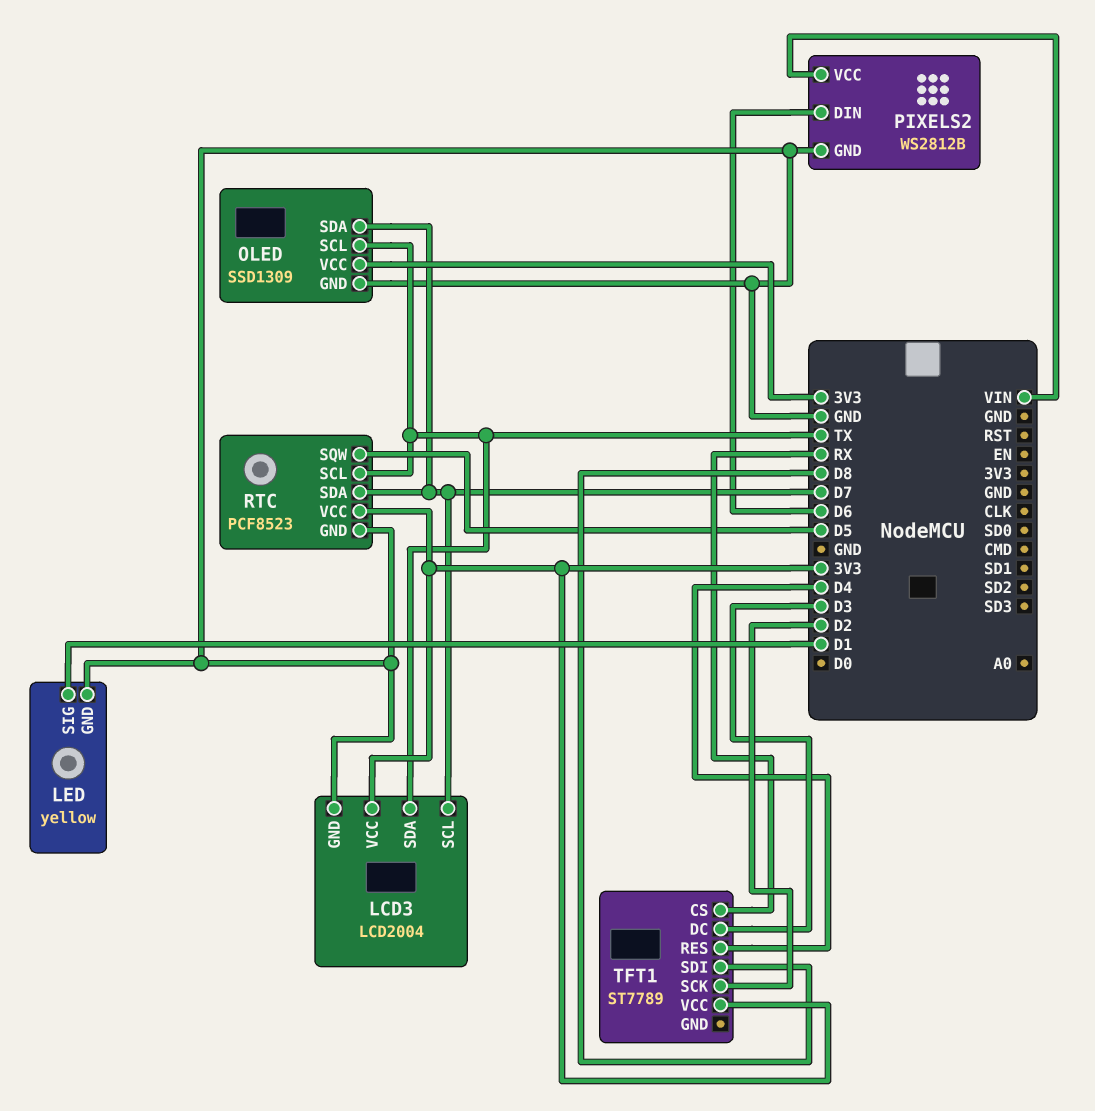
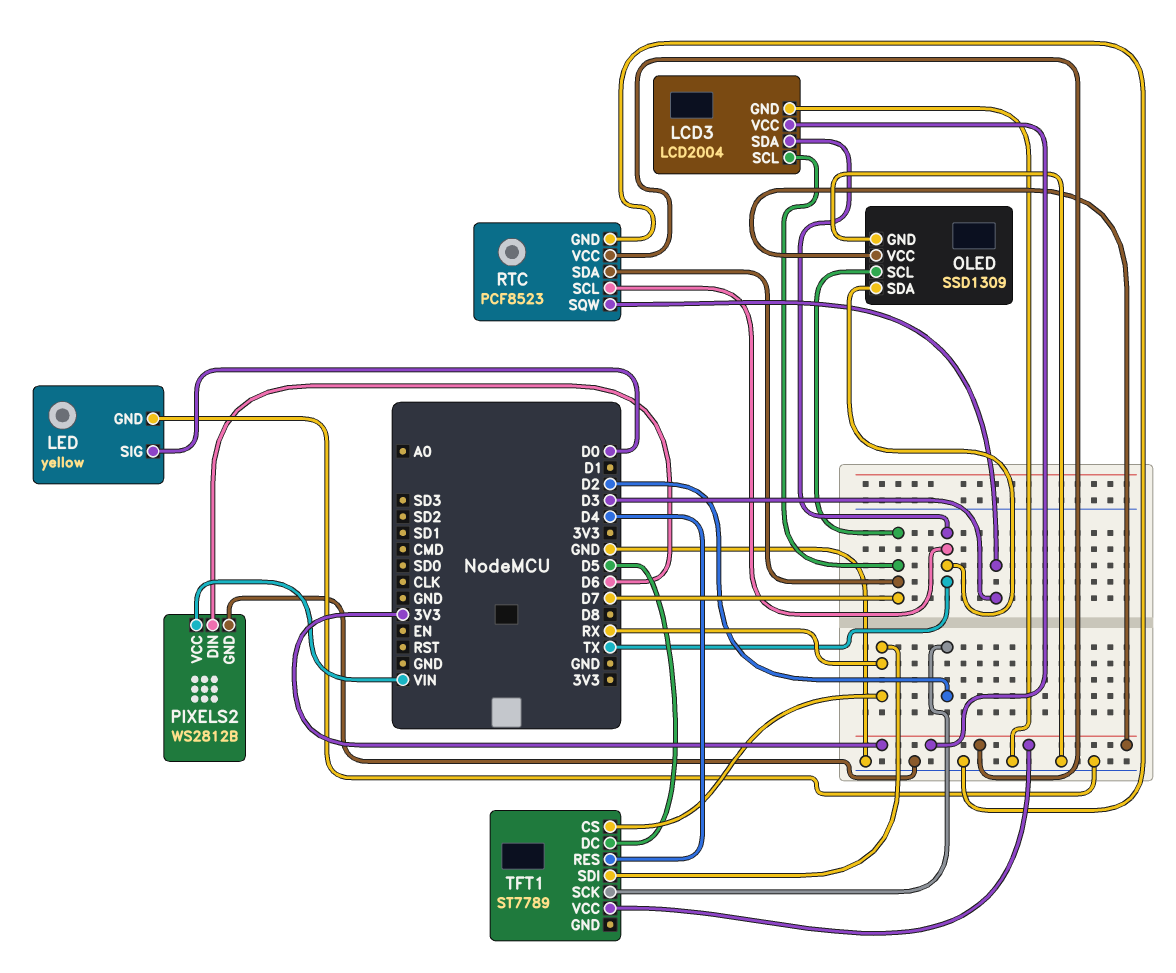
LED pin SIG: D1 -> D0
OLED pin SCL: TX -> D7
OLED pin SDA: D7 -> TX
RTC pin SQW: D5 -> D3
TFT1 pin DC: D3 -> D5
TFT1 pin SDI: D8 -> RX

